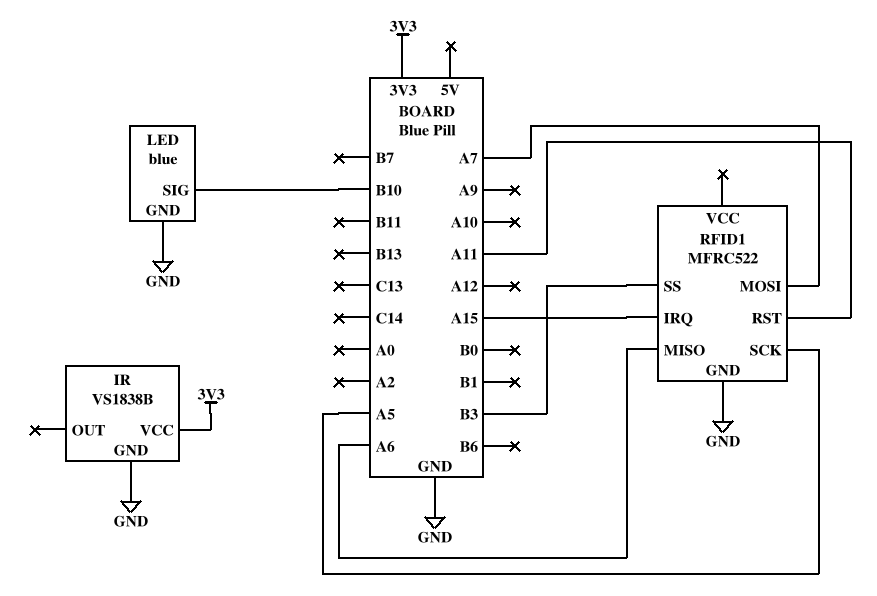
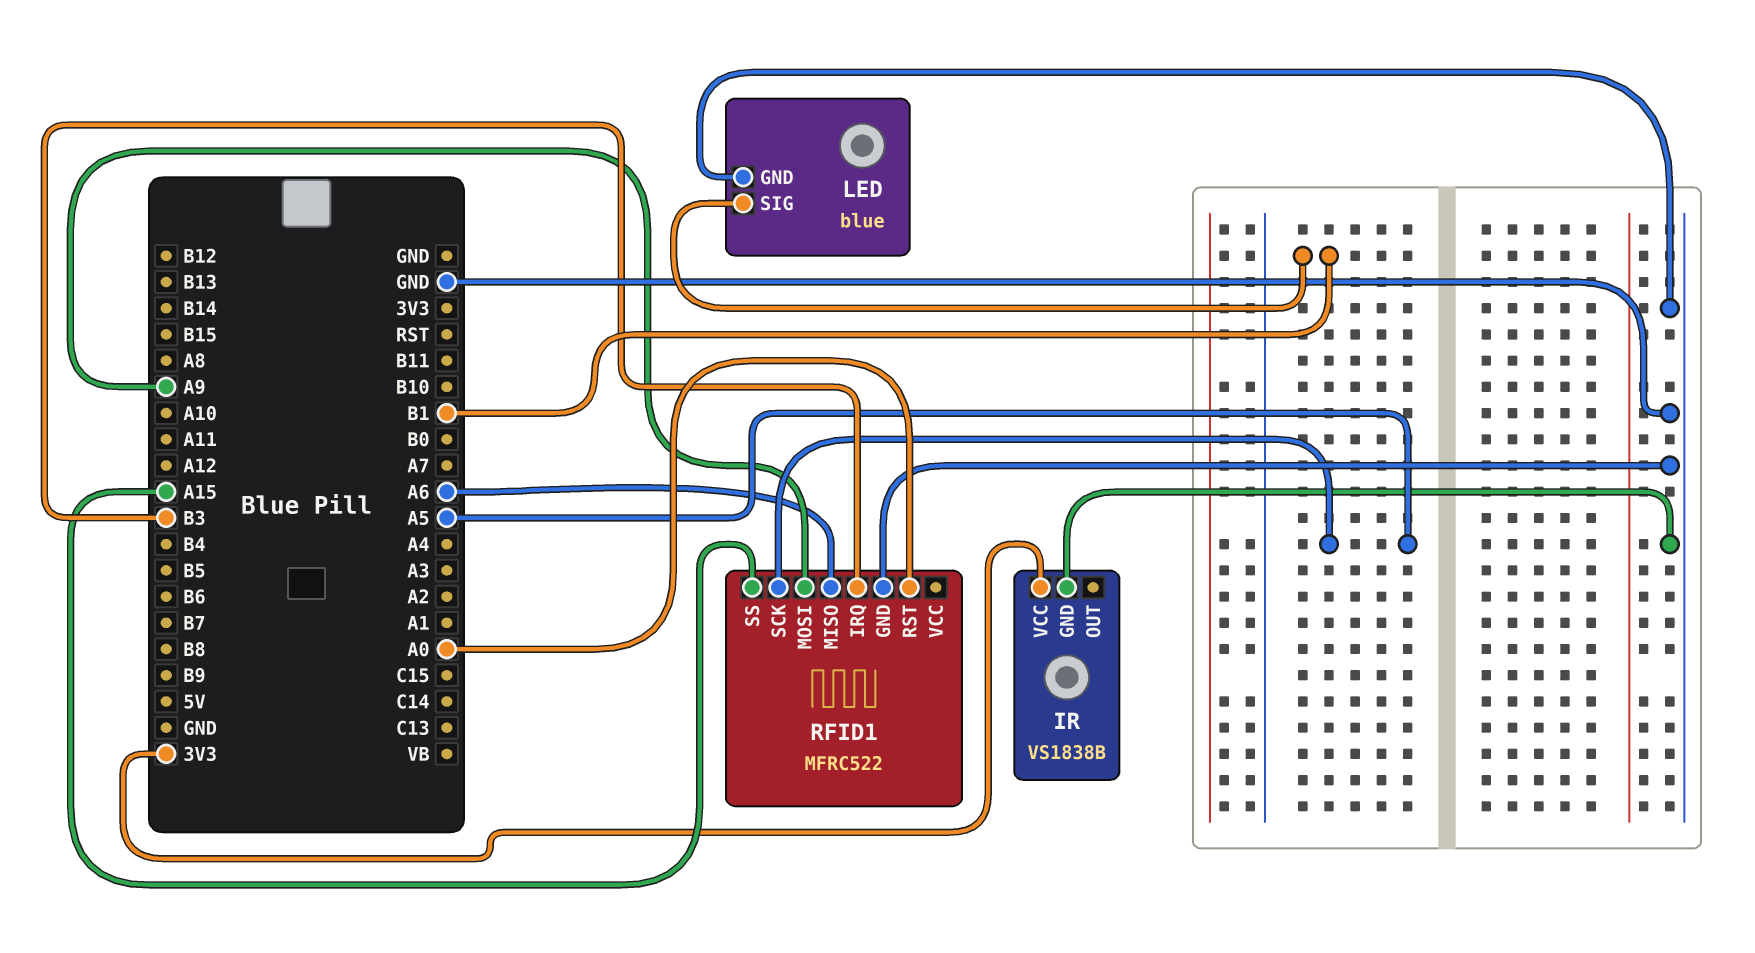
LED pin SIG: B10 -> B1
RFID1 pin IRQ: A15 -> B3
RFID1 pin MOSI: A7 -> A9
RFID1 pin RST: A11 -> A0
RFID1 pin SS: B3 -> A15

